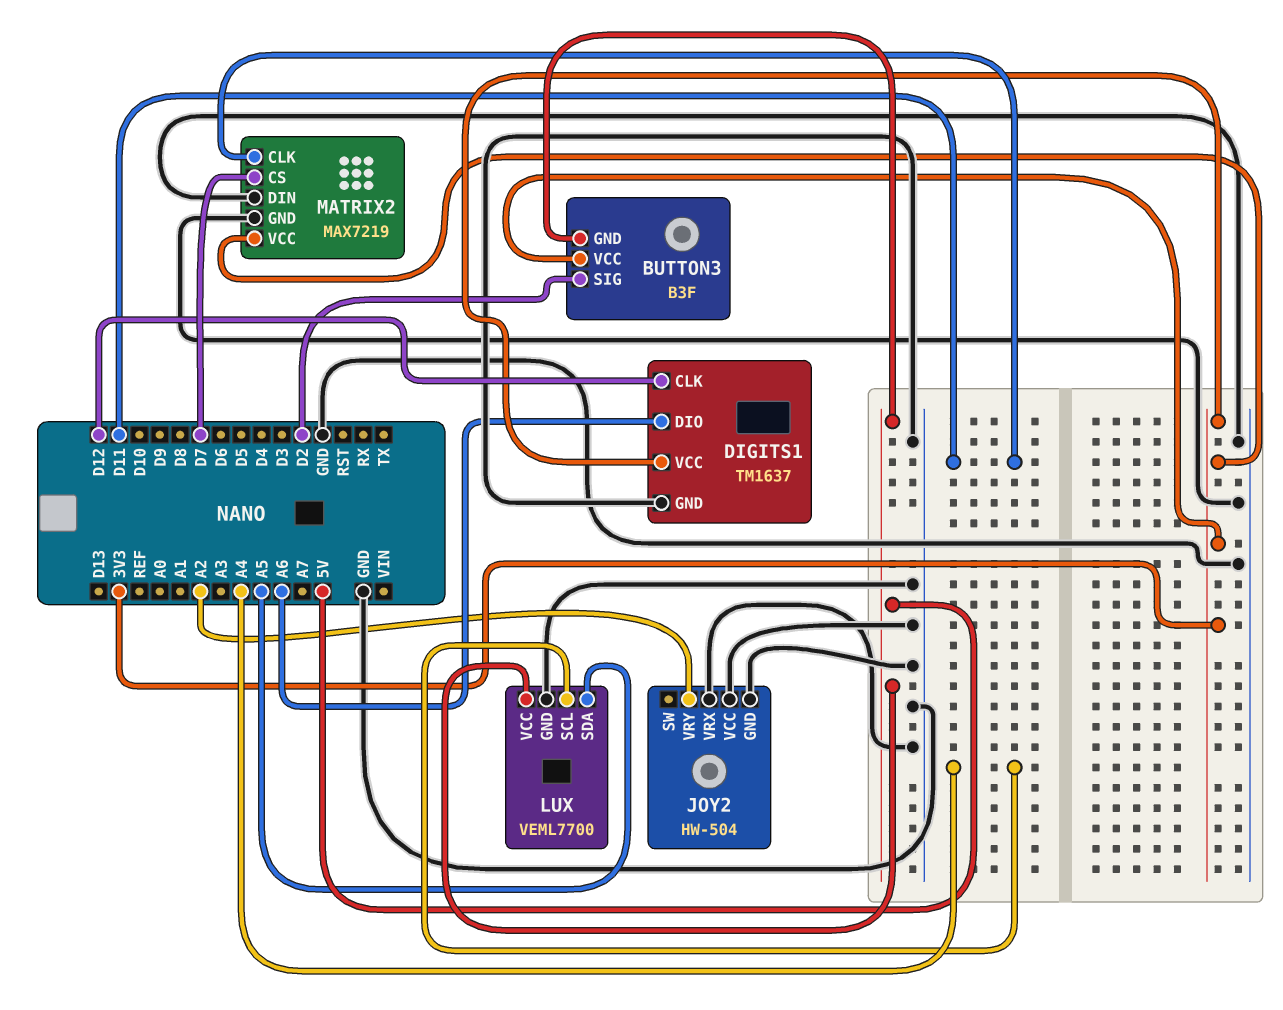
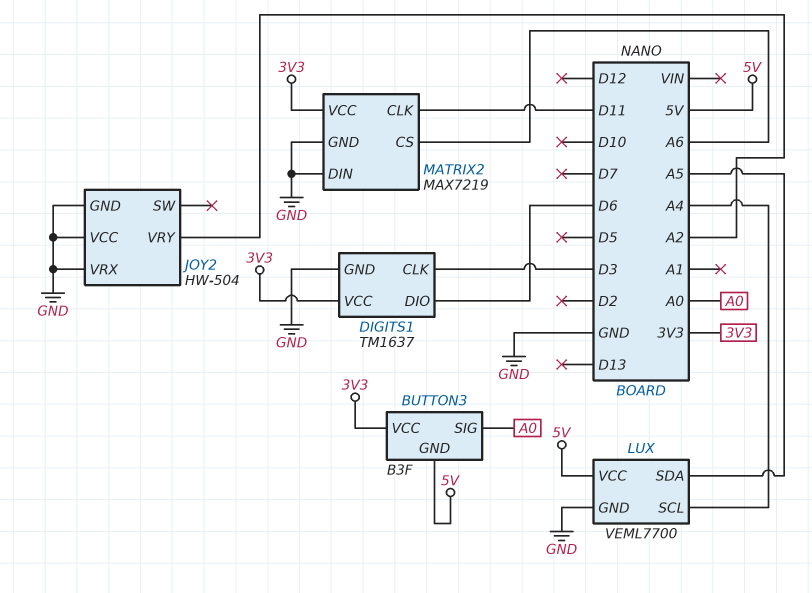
BUTTON3 pin SIG: D2 -> A0
DIGITS1 pin CLK: D12 -> D3
DIGITS1 pin DIO: A6 -> D6
MATRIX2 pin CS: D7 -> A6

